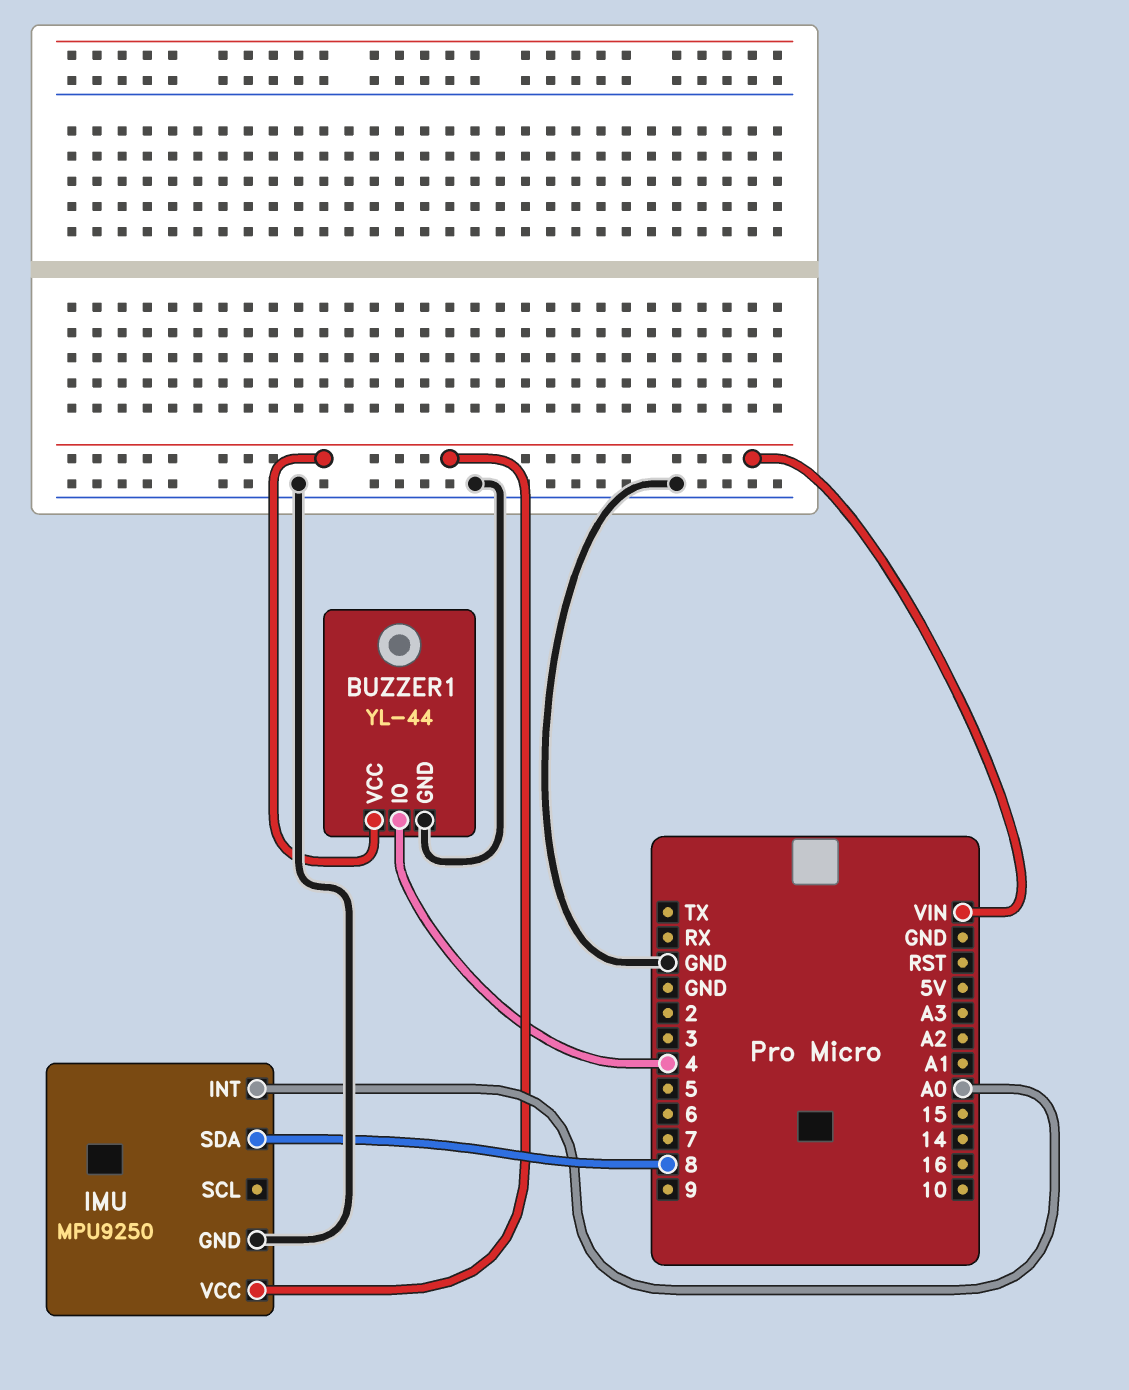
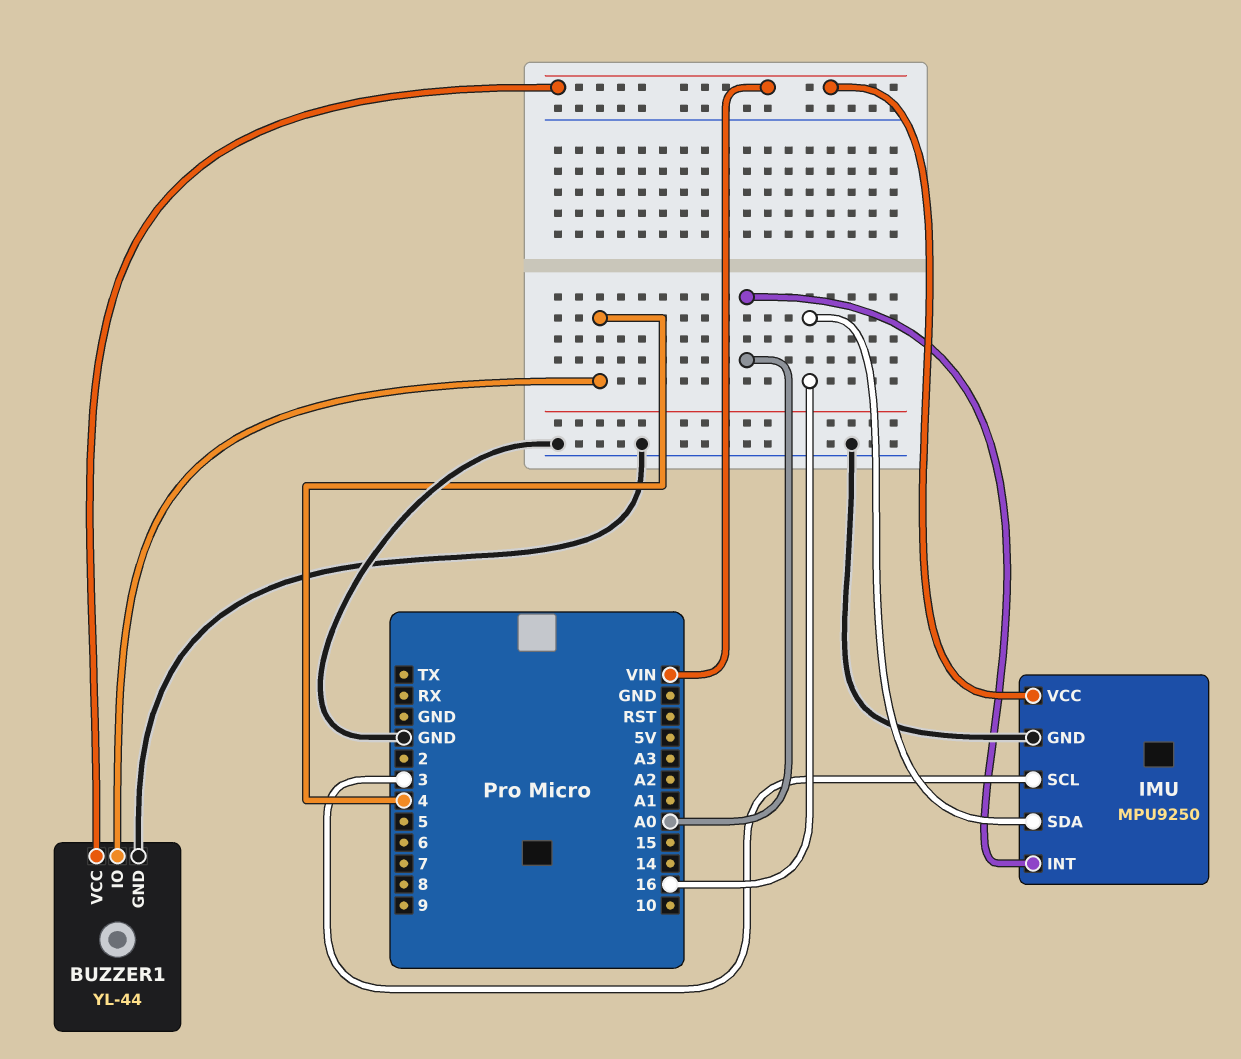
IMU pin SCL: none -> 3
IMU pin SDA: 8 -> 16

